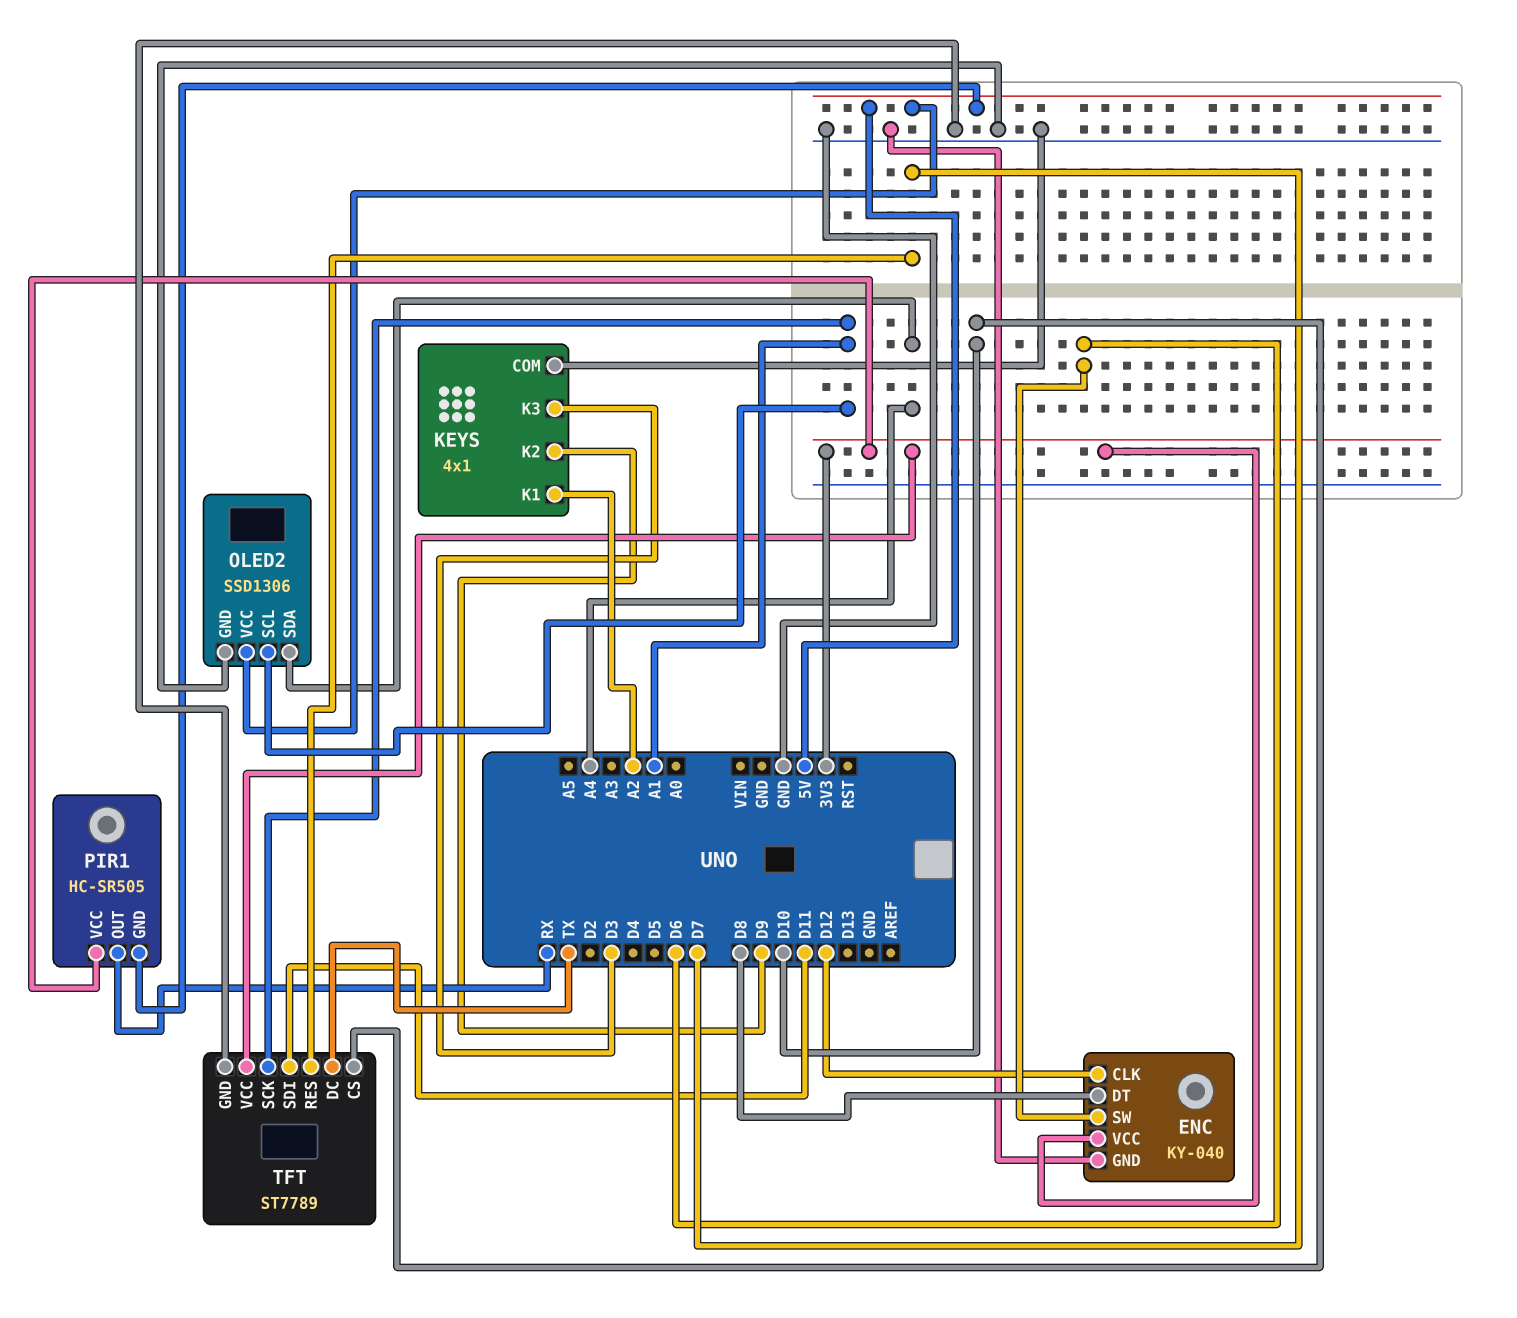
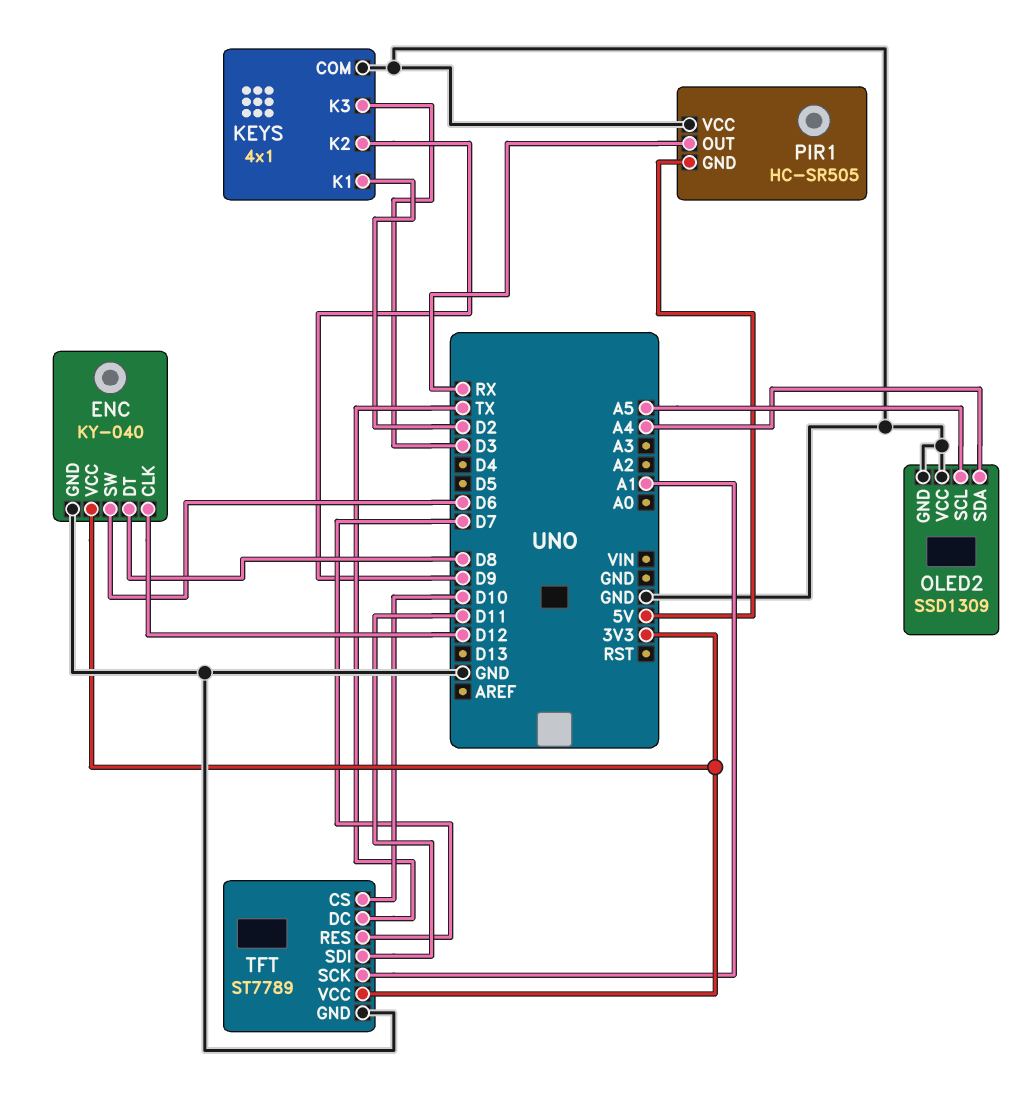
KEYS pin K1: A2 -> D2
OLED2: SSD1306 -> SSD1309
OLED2 pin SCL: A1 -> A5
OLED2 pin VCC: 5V -> GND
PIR1 pin VCC: 3V3 -> GND

